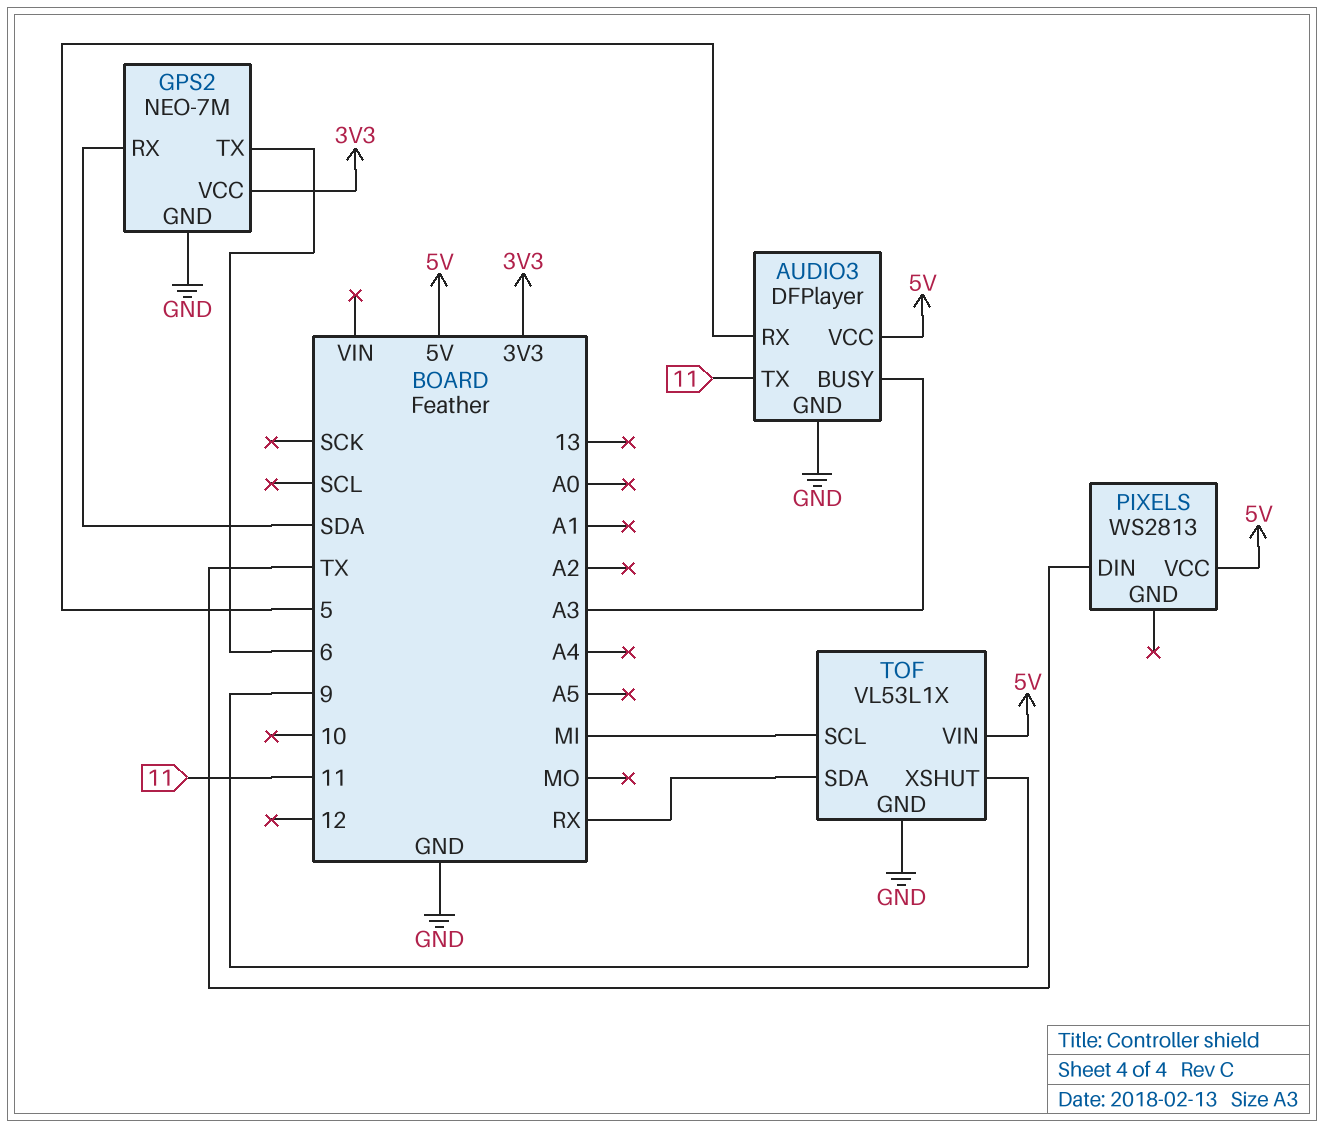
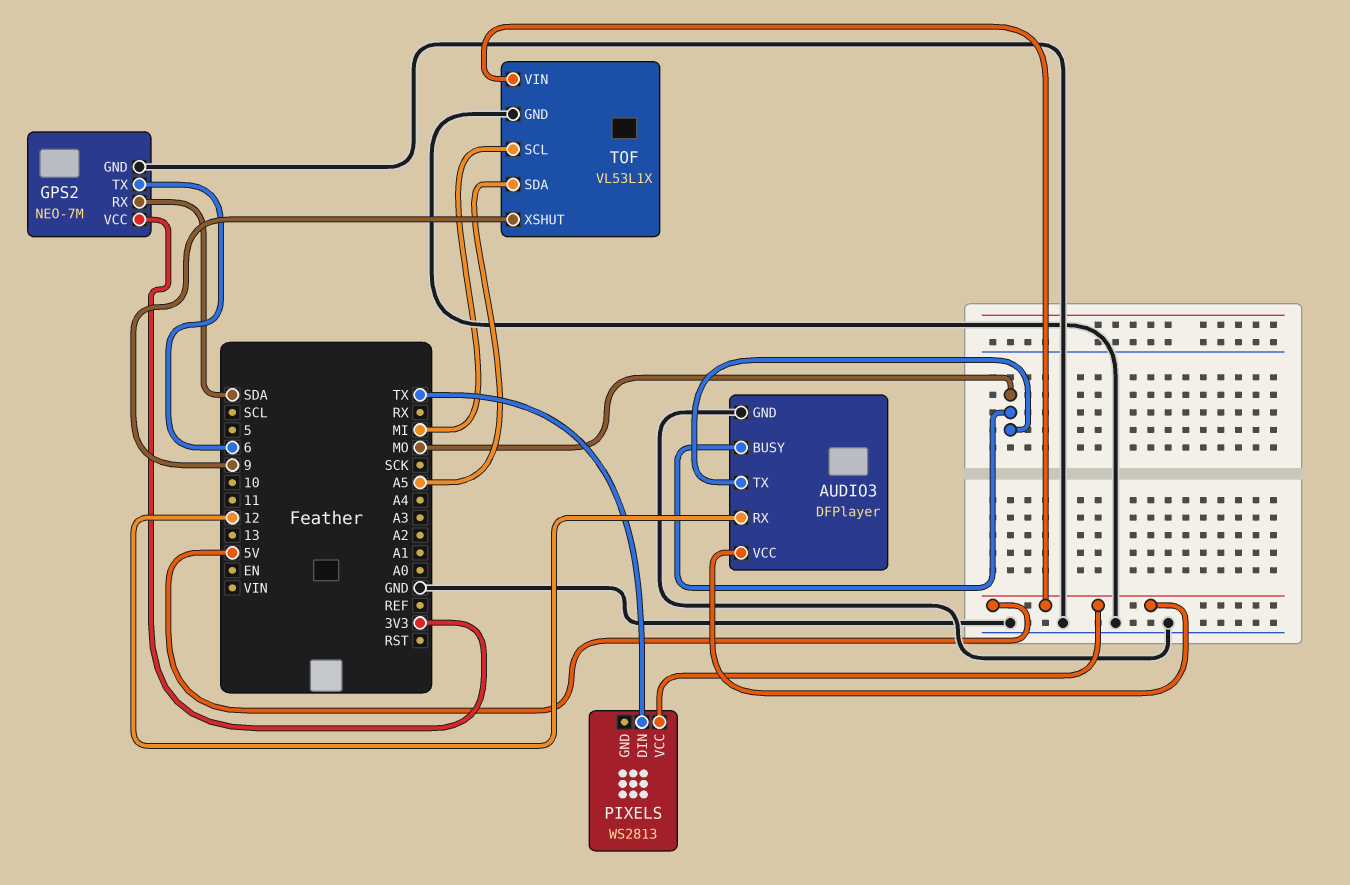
AUDIO3 pin BUSY: A3 -> MO
AUDIO3 pin RX: 5 -> 12
AUDIO3 pin TX: 11 -> MO
TOF pin SDA: RX -> A5

